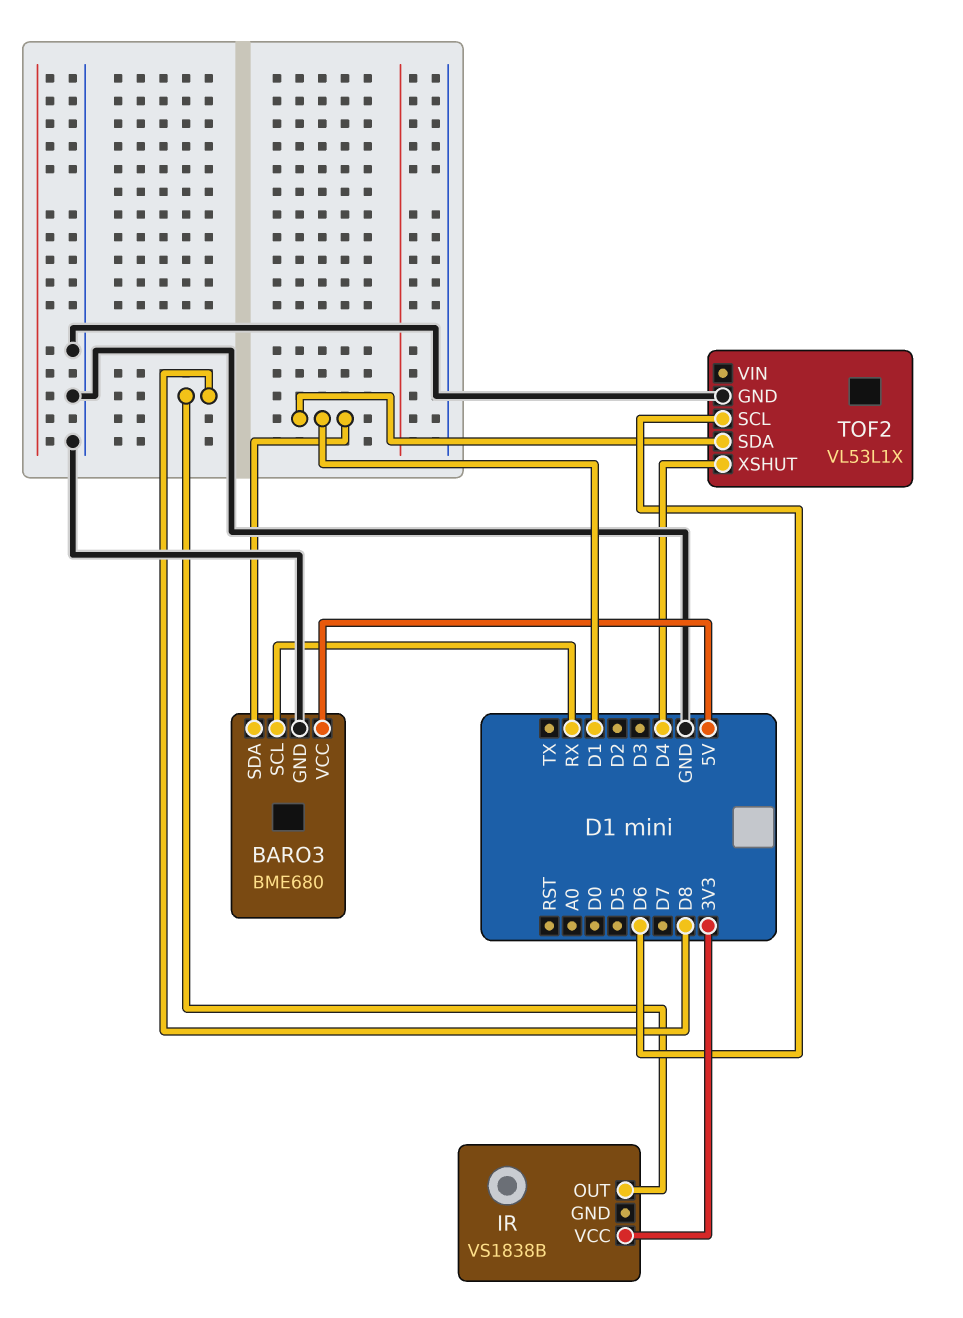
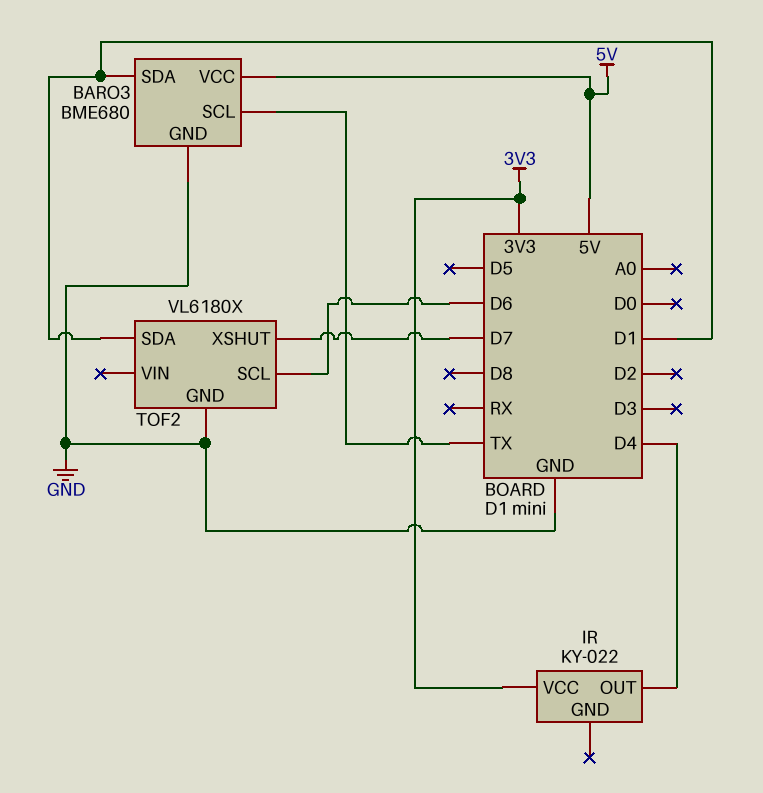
BARO3 pin SCL: RX -> TX
IR: VS1838B -> KY-022
IR pin OUT: D8 -> D4
TOF2: VL53L1X -> VL6180X
TOF2 pin XSHUT: D4 -> D7

